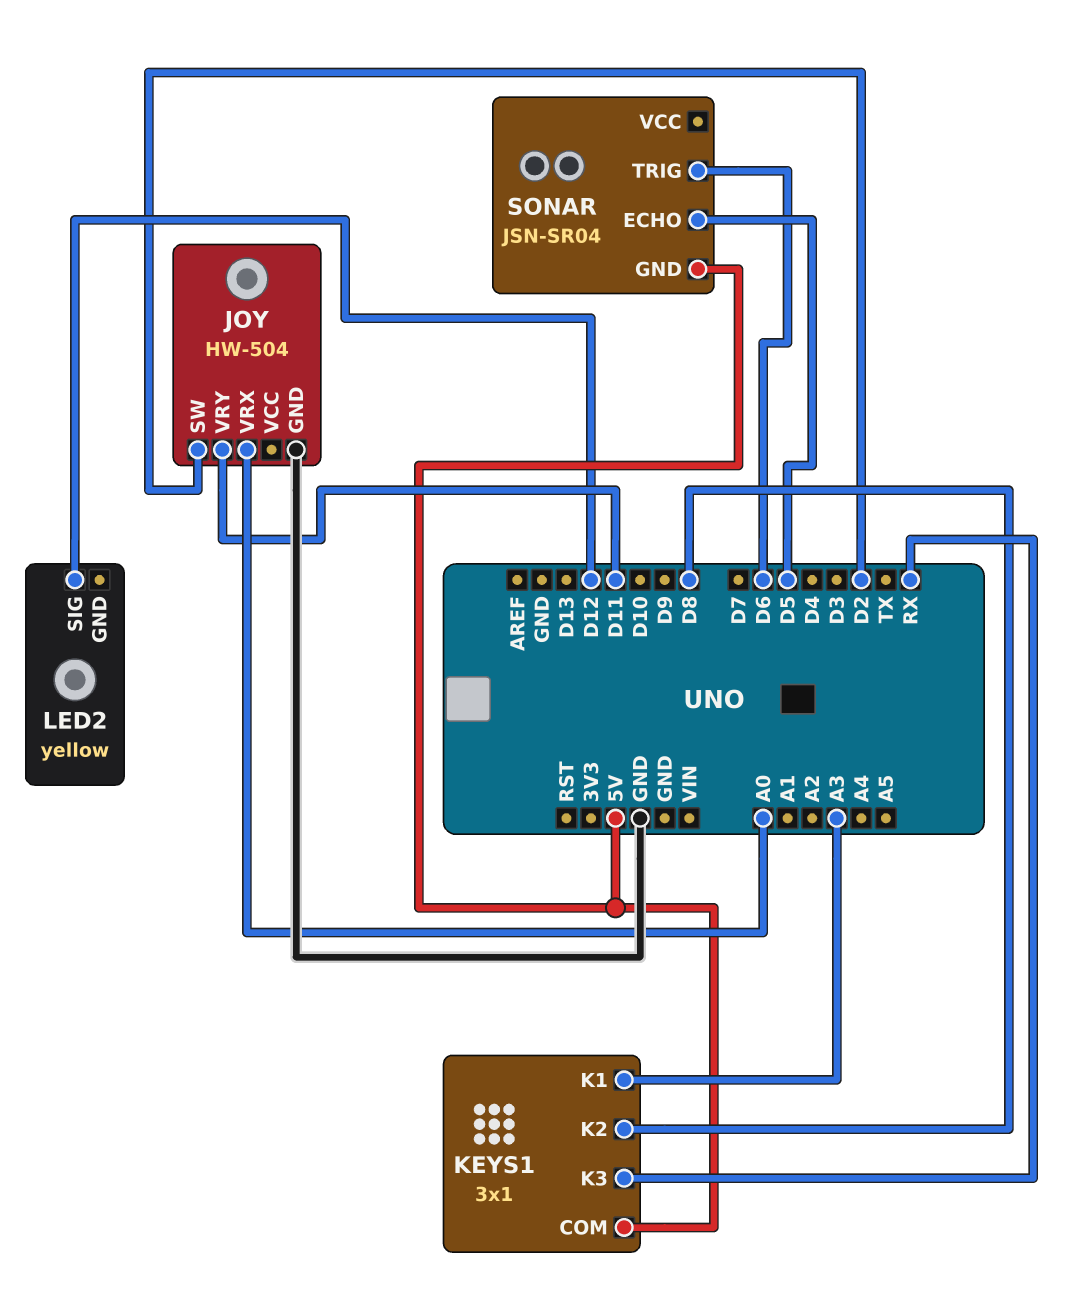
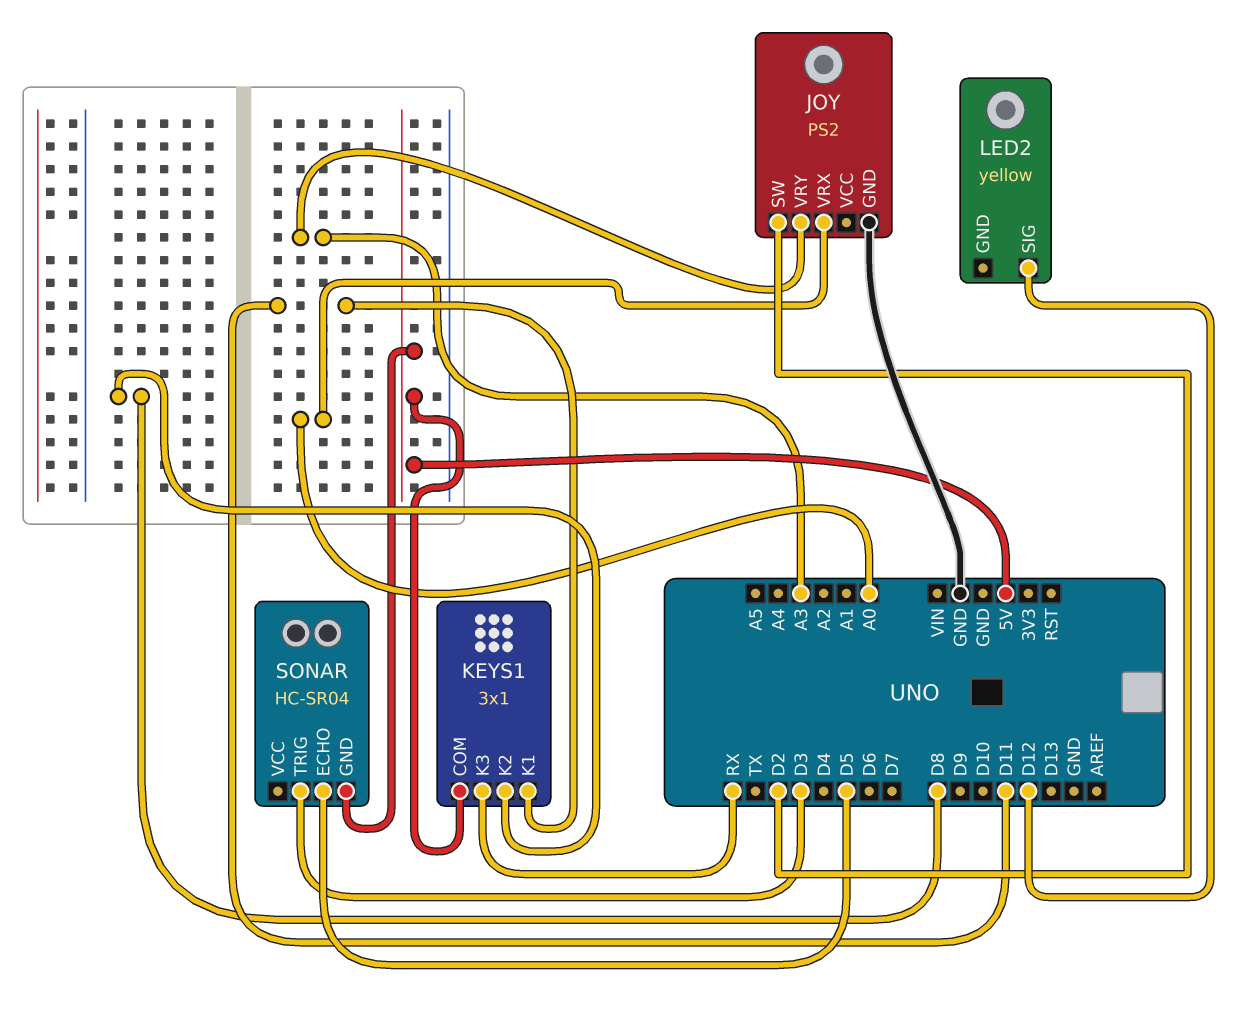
JOY: HW-504 -> PS2
JOY pin VRY: D11 -> A3
KEYS1 pin K1: A3 -> D11
SONAR: JSN-SR04 -> HC-SR04
SONAR pin TRIG: D6 -> D3

